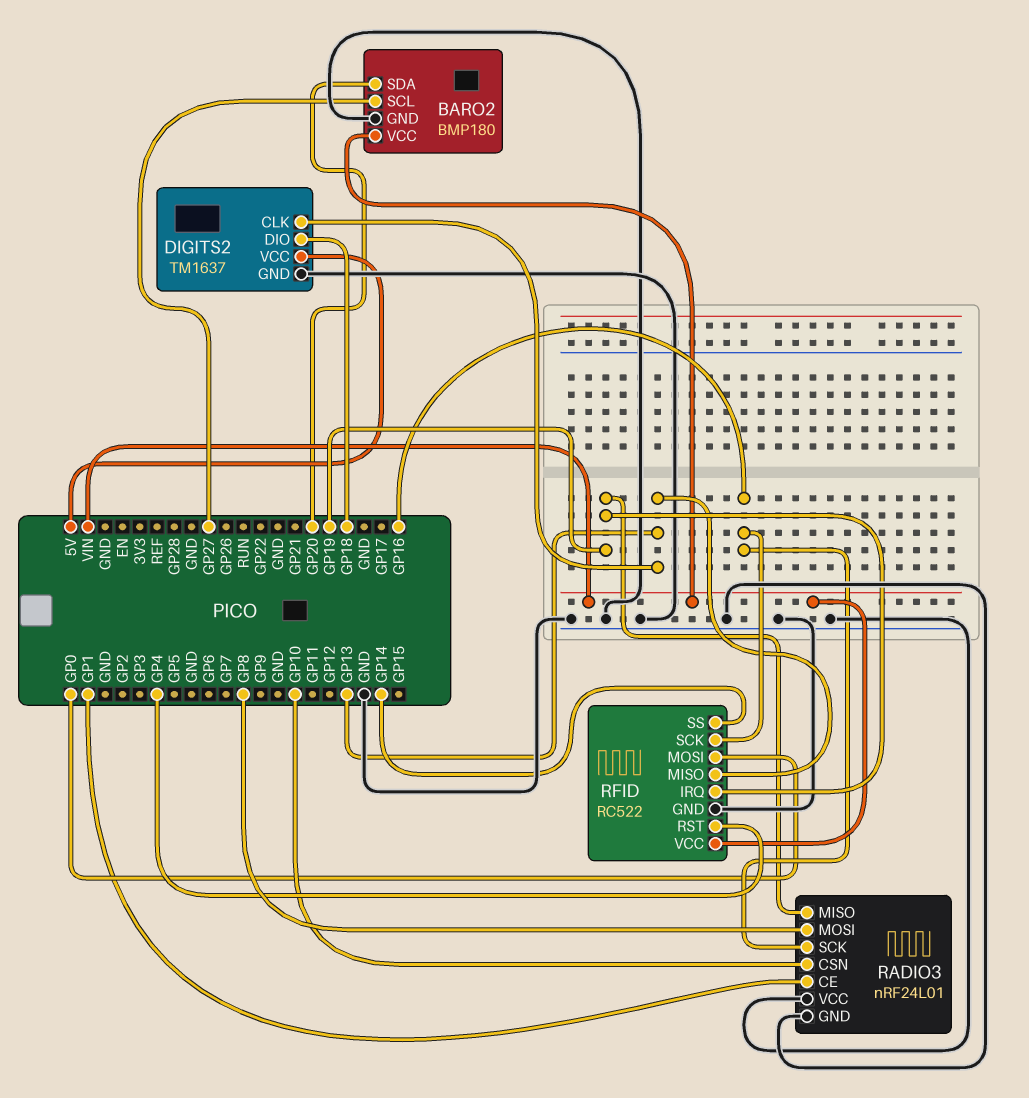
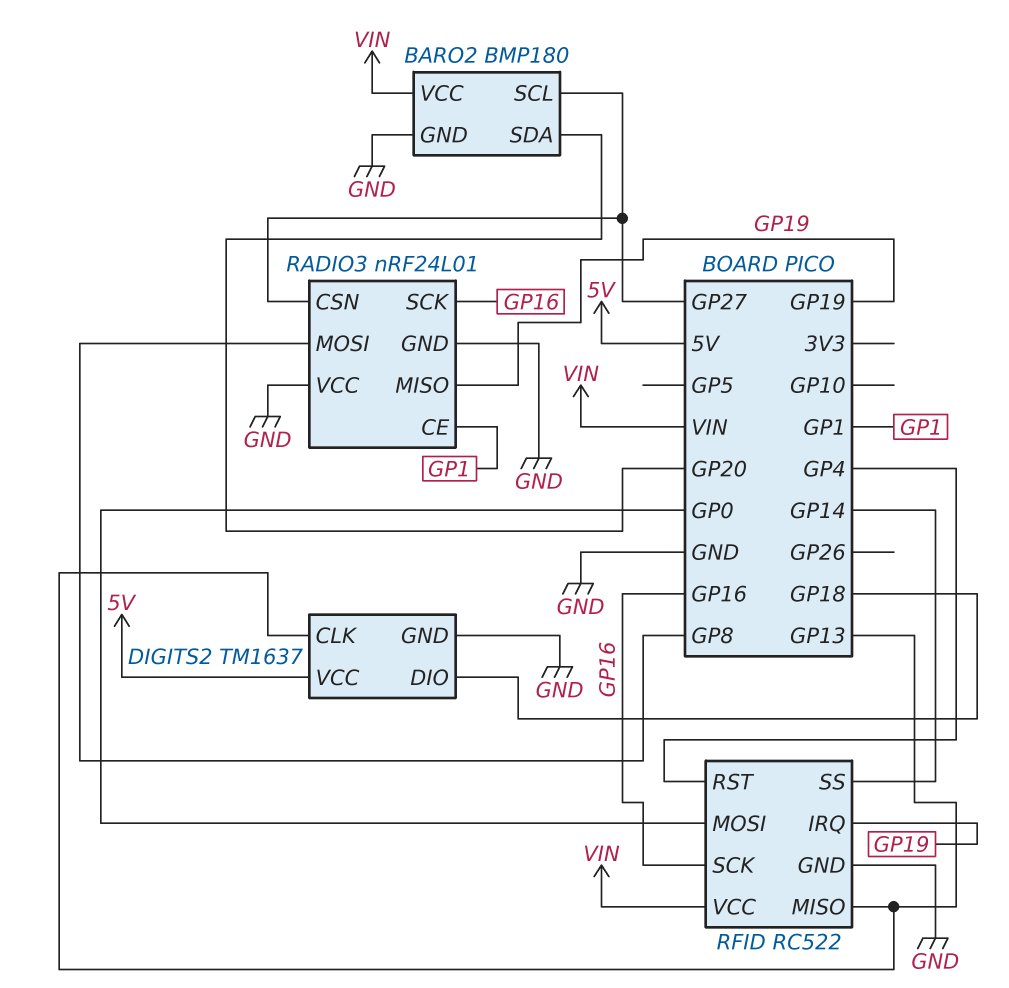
RADIO3 pin CSN: GP10 -> GP27

